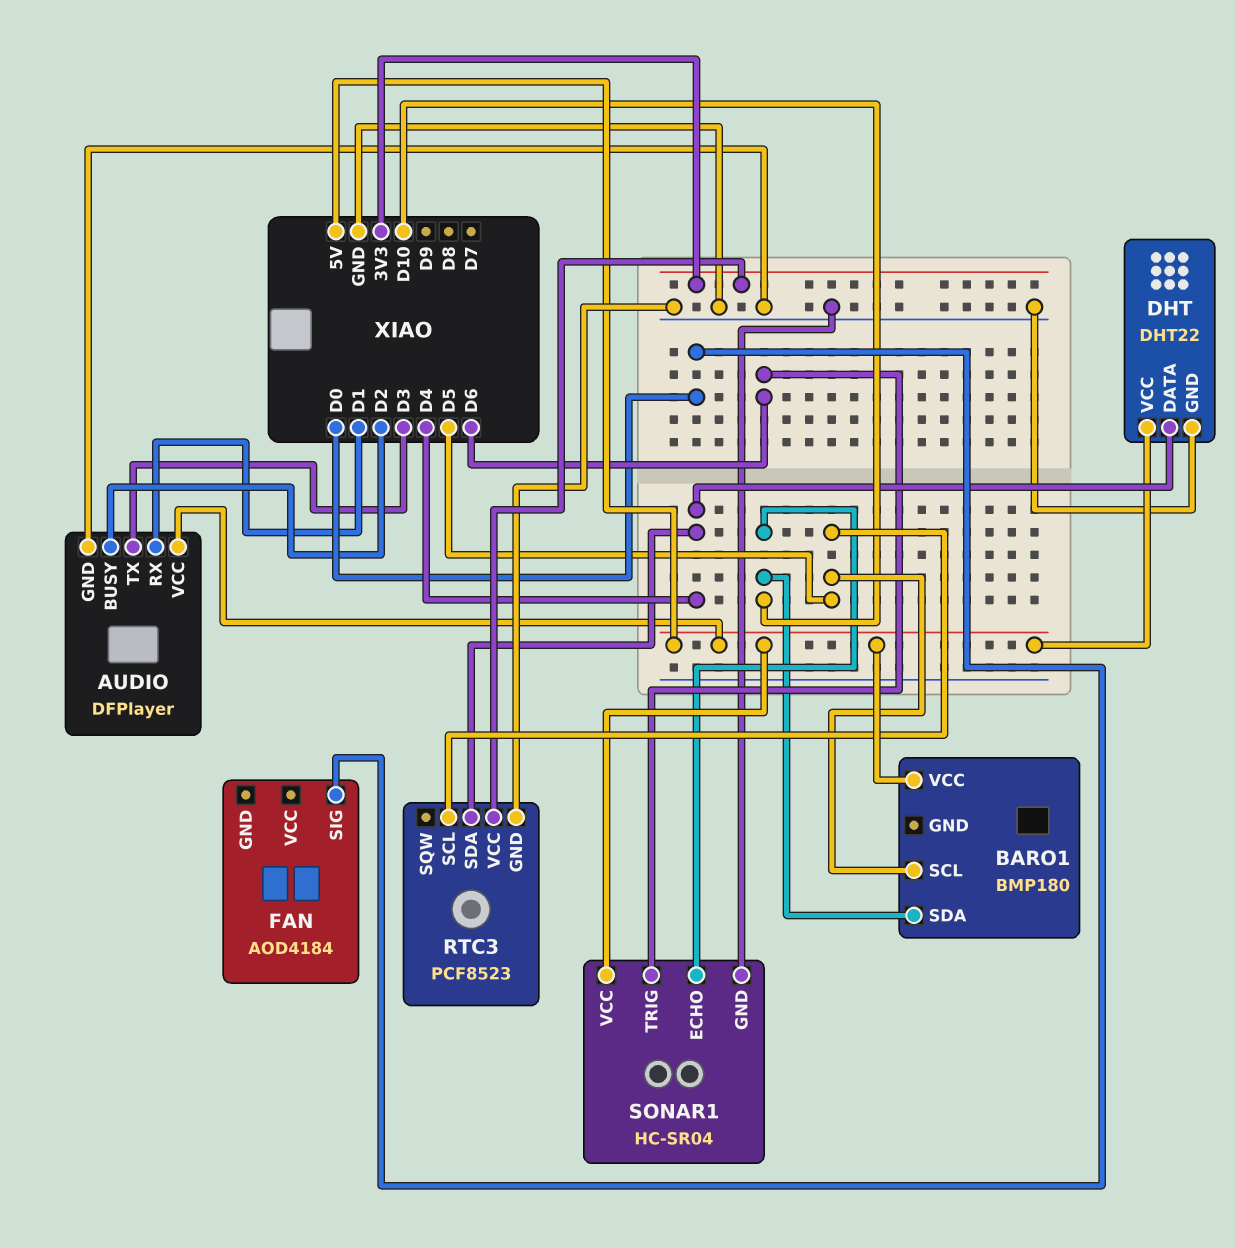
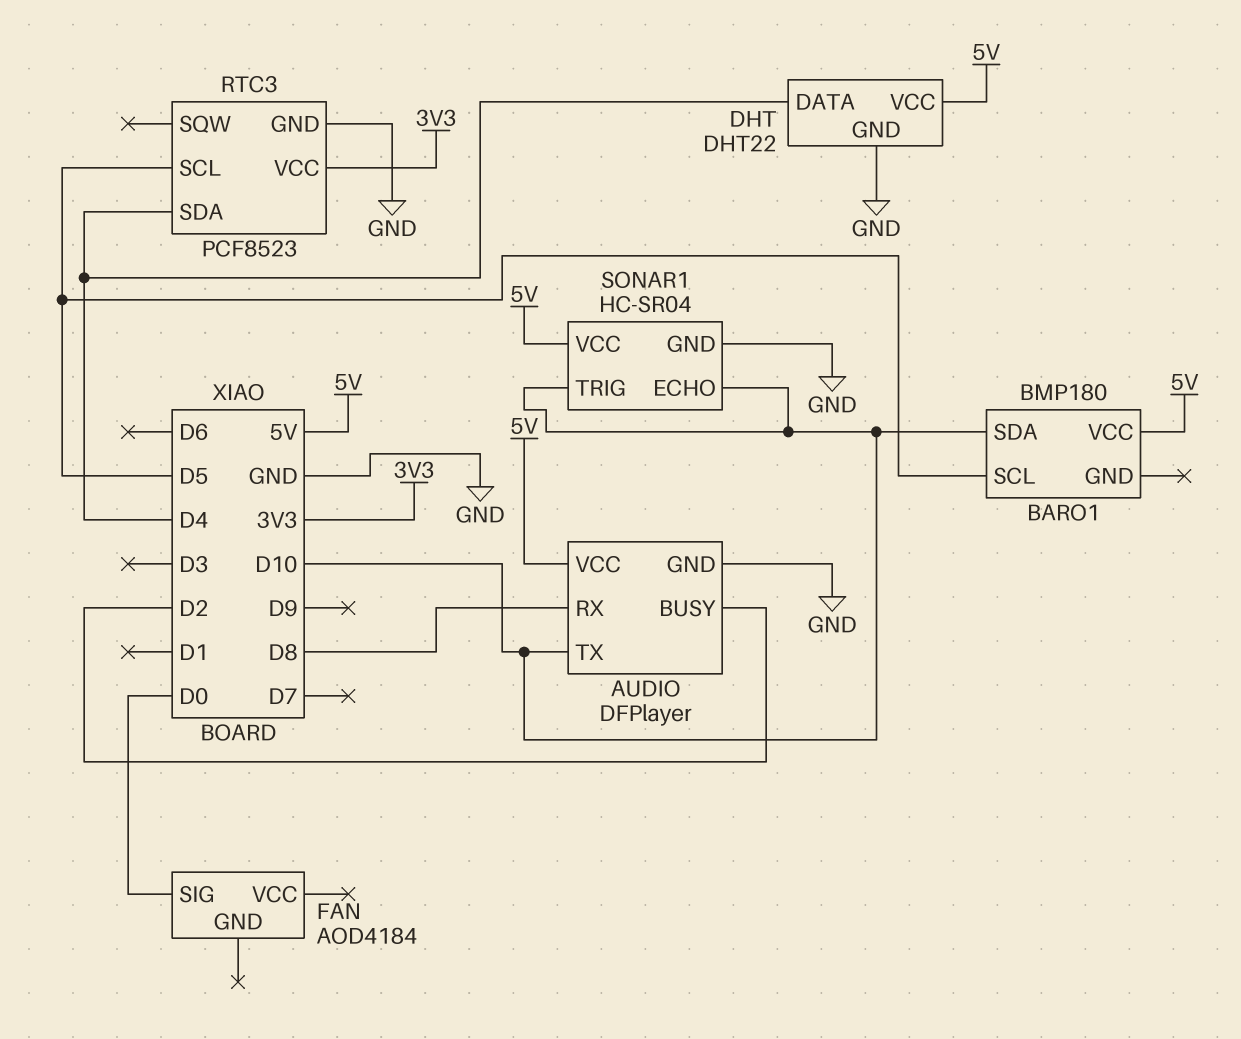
AUDIO pin RX: D1 -> D8
AUDIO pin TX: D3 -> D10
SONAR1 pin TRIG: D6 -> D10

